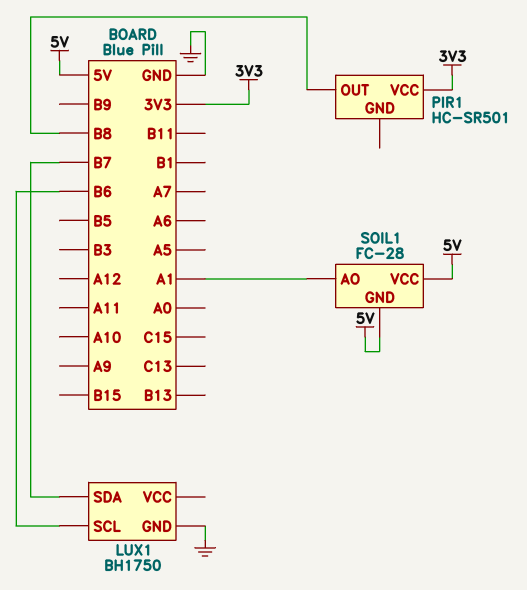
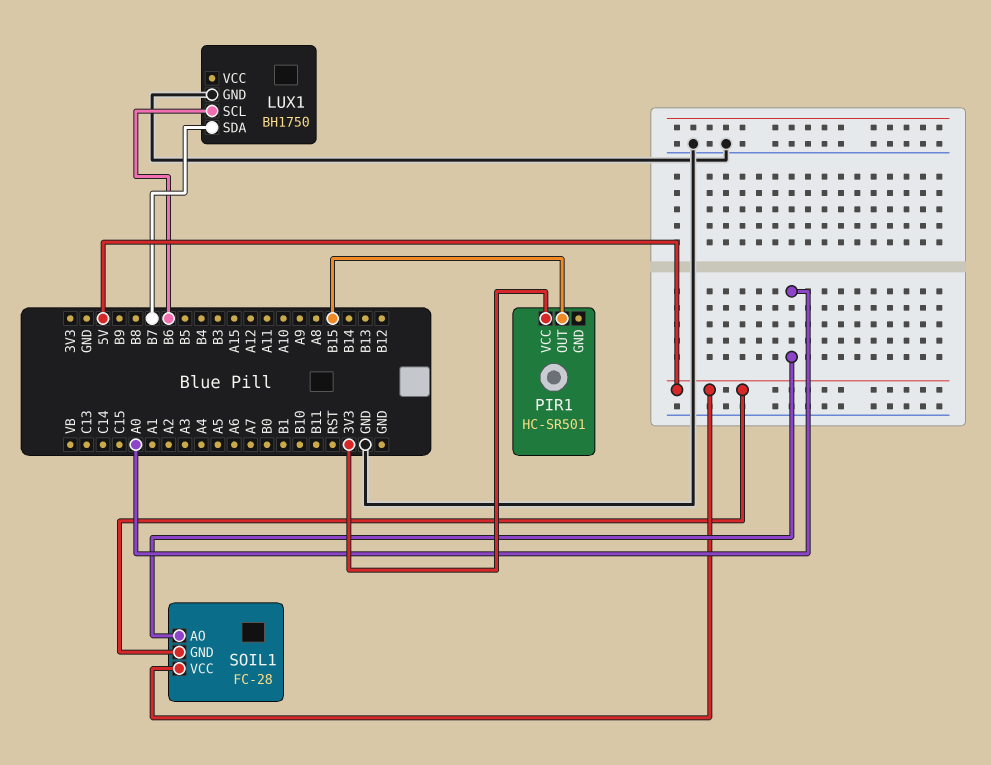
PIR1 pin OUT: B8 -> B15
SOIL1 pin AO: A1 -> A0

